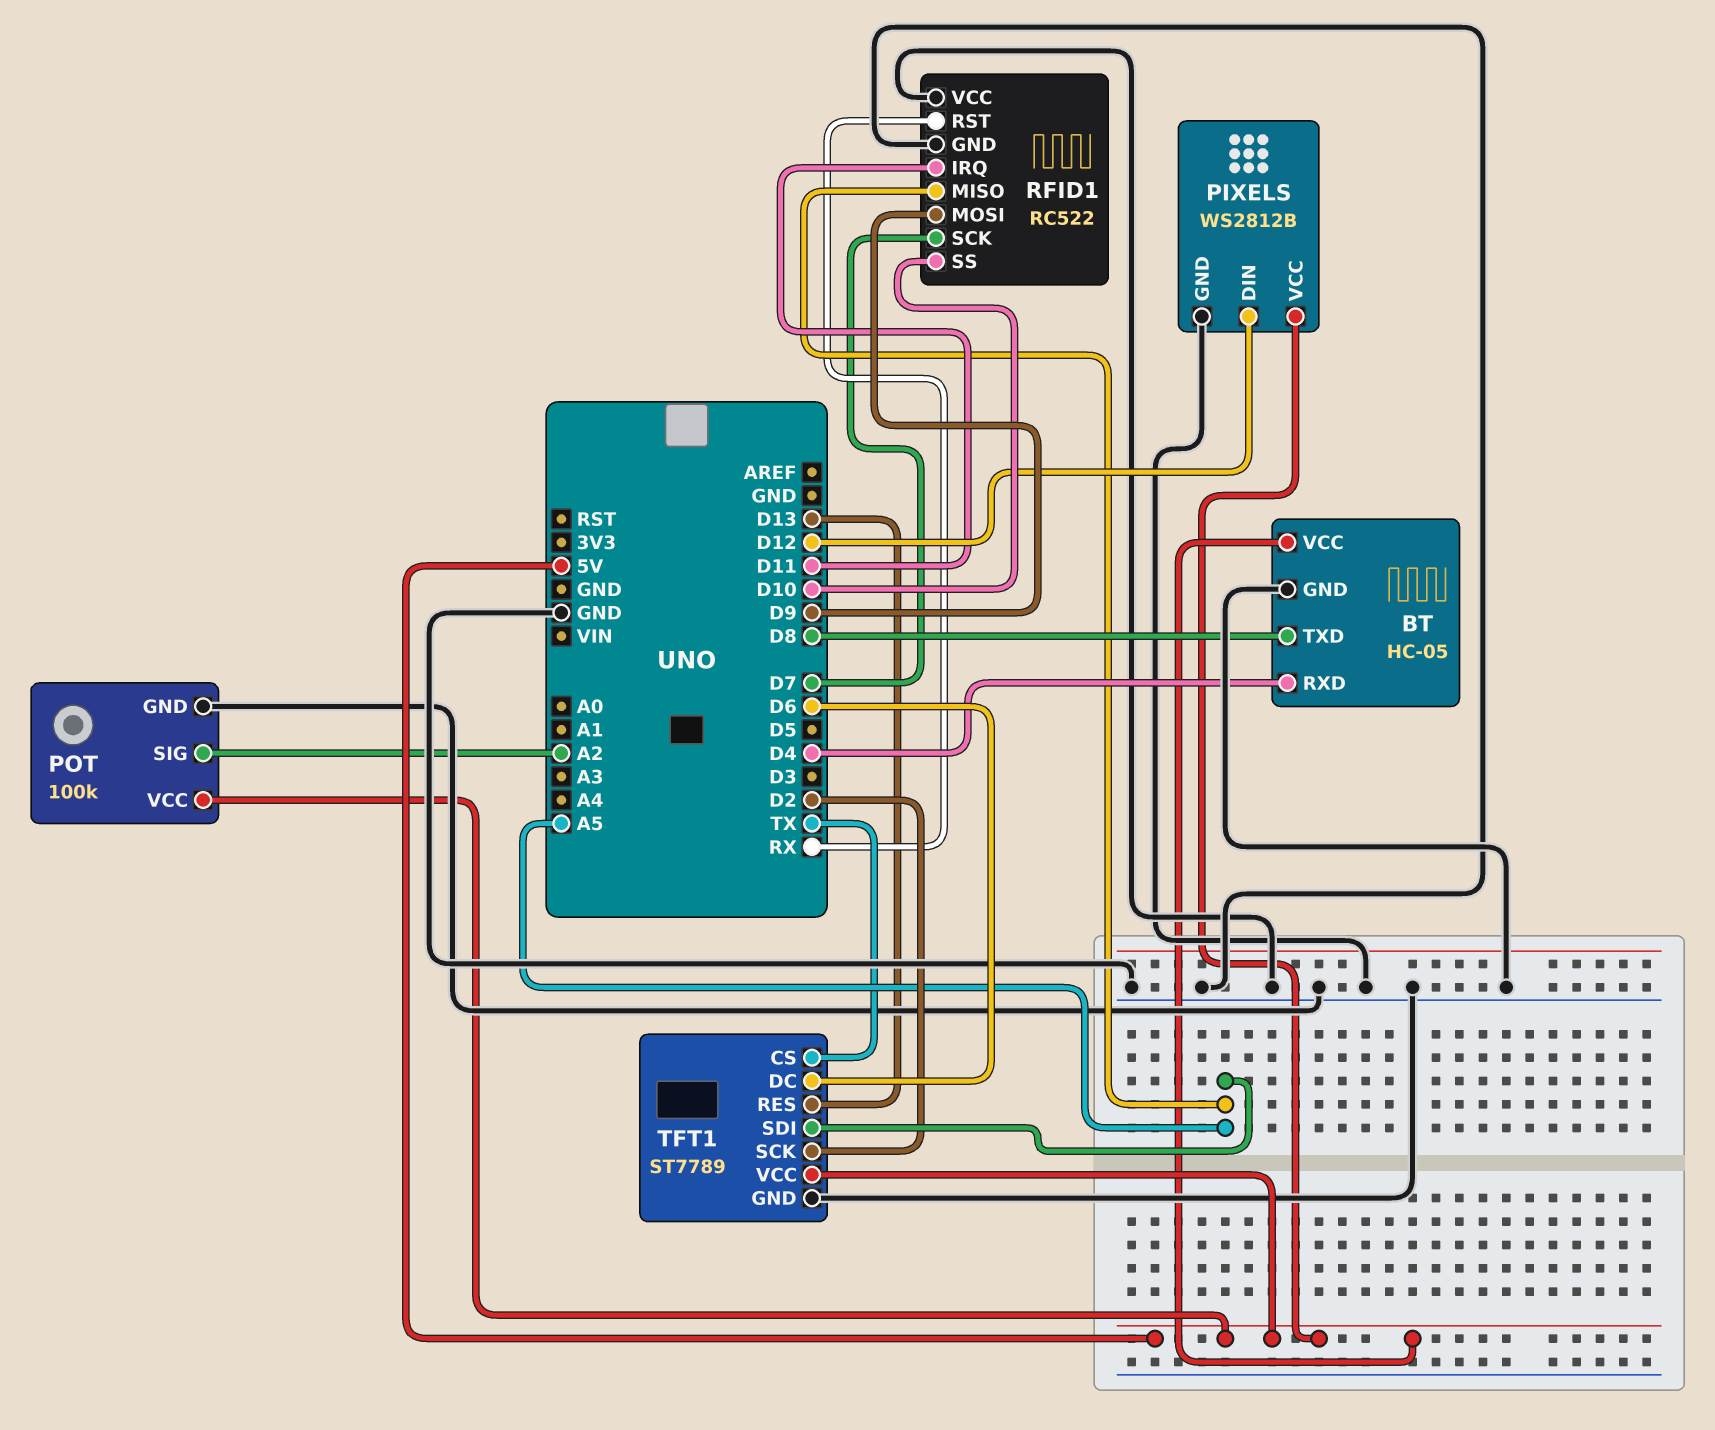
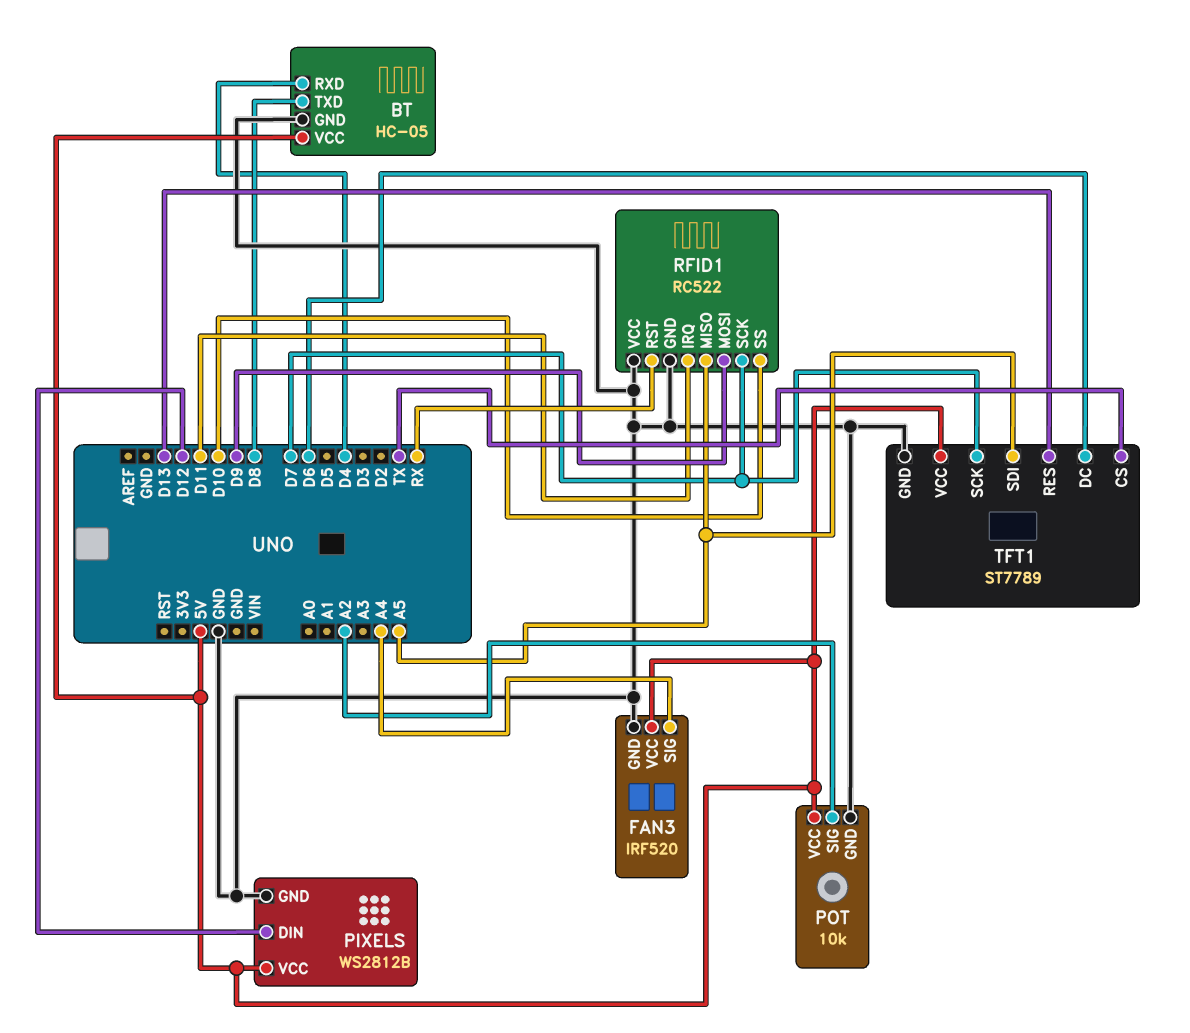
FAN3: none -> IRF520
FAN3 pin GND: none -> GND
FAN3 pin SIG: none -> A4
FAN3 pin VCC: none -> 5V
POT: 100k -> 10k
TFT1 pin SCK: D2 -> D7

